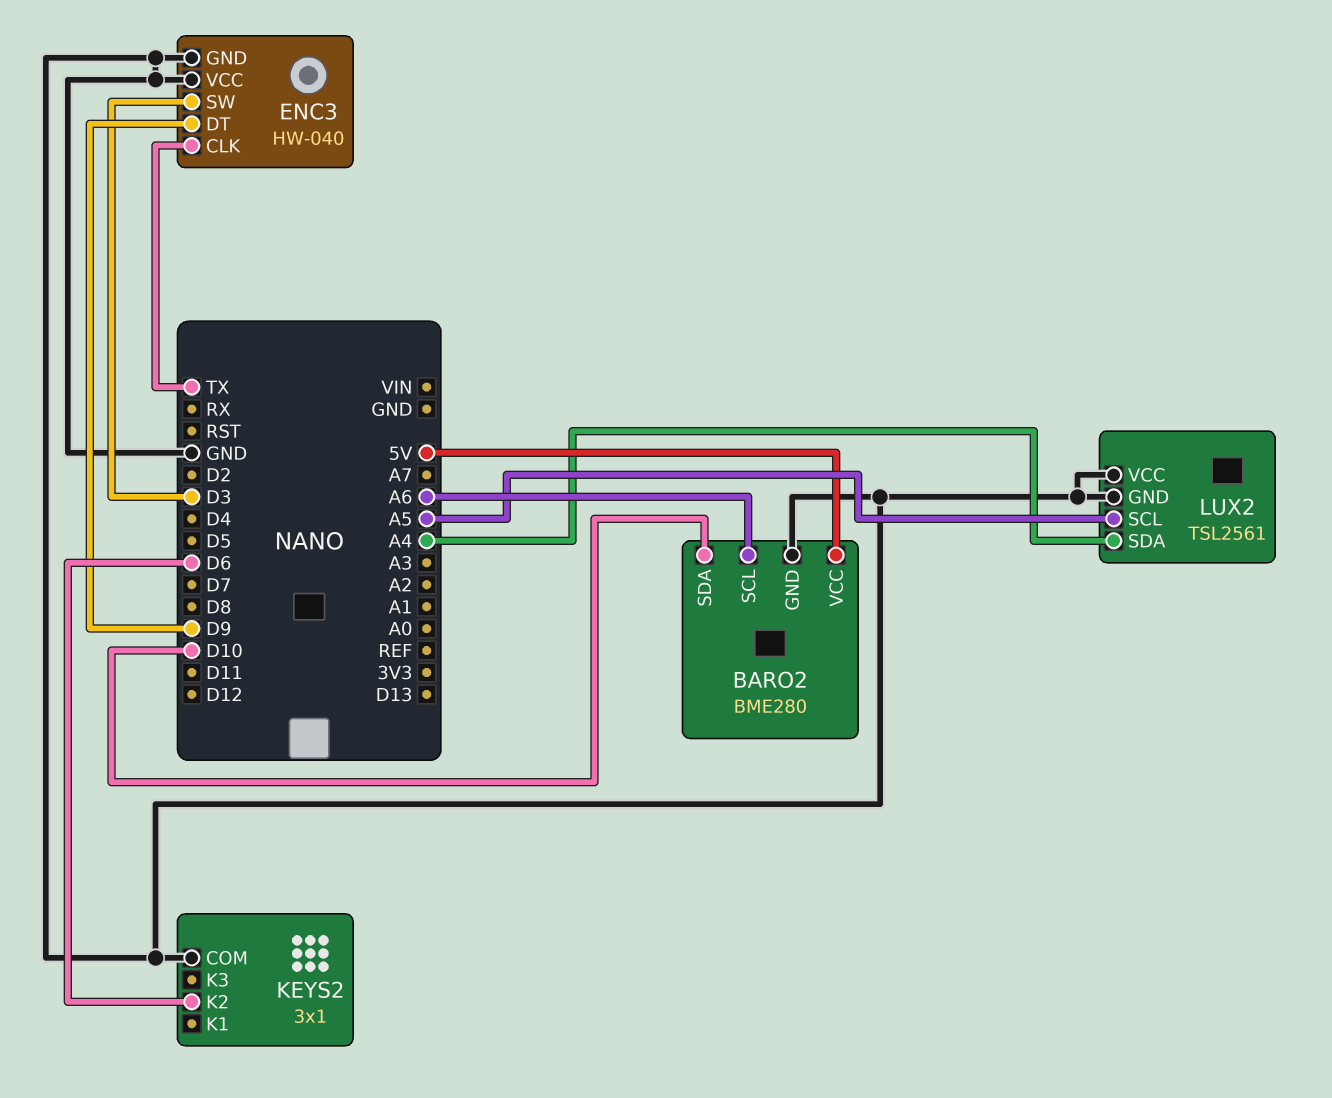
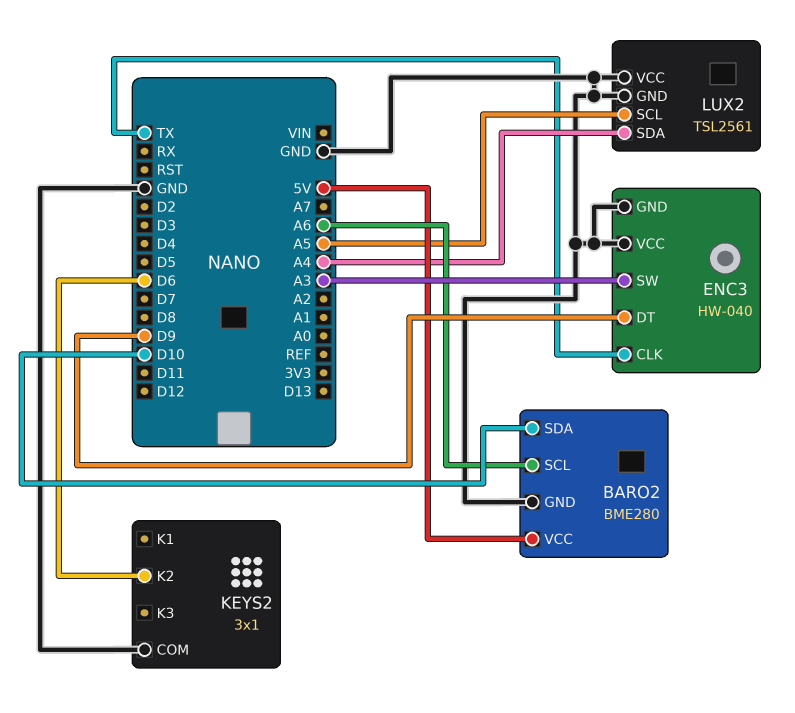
ENC3 pin SW: D3 -> A3

